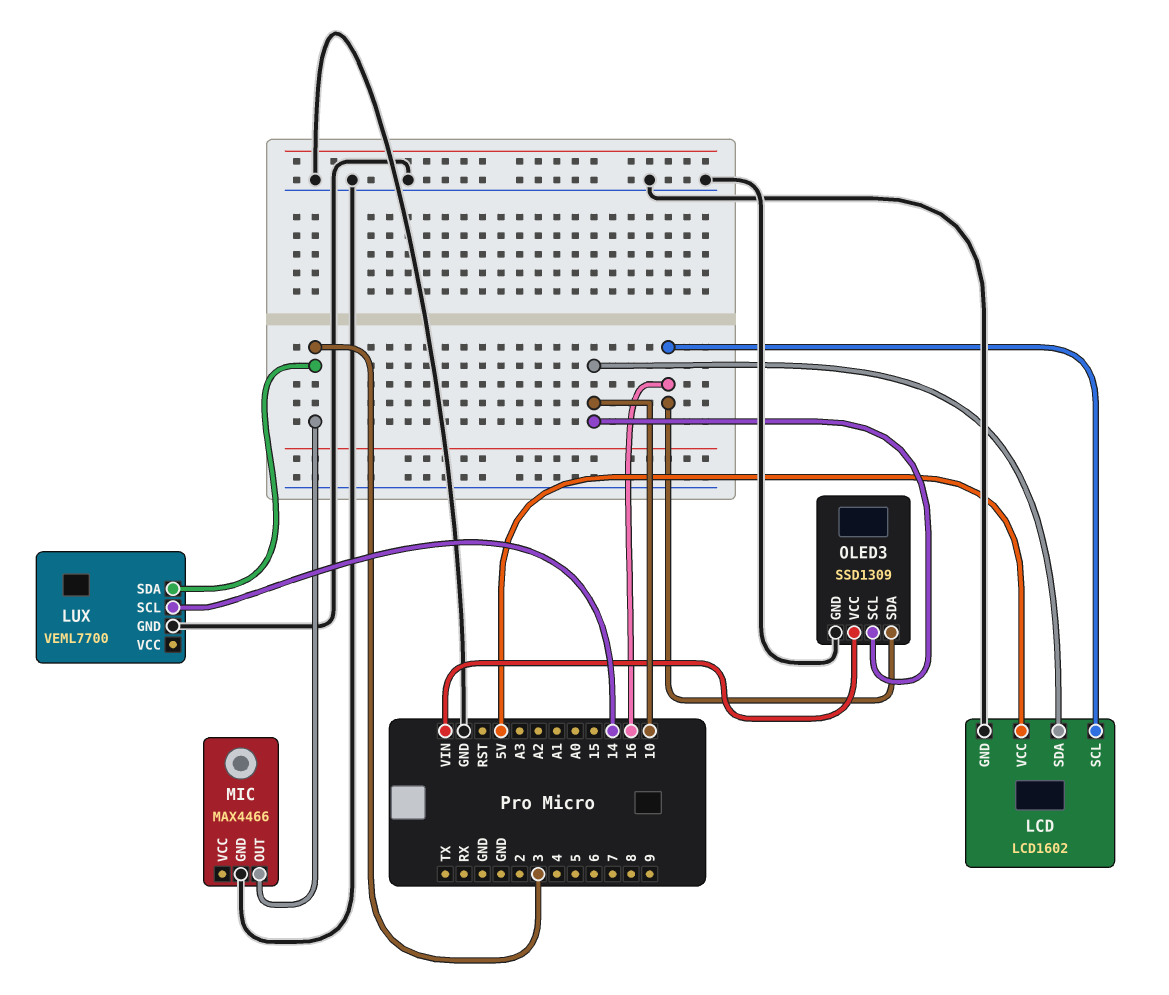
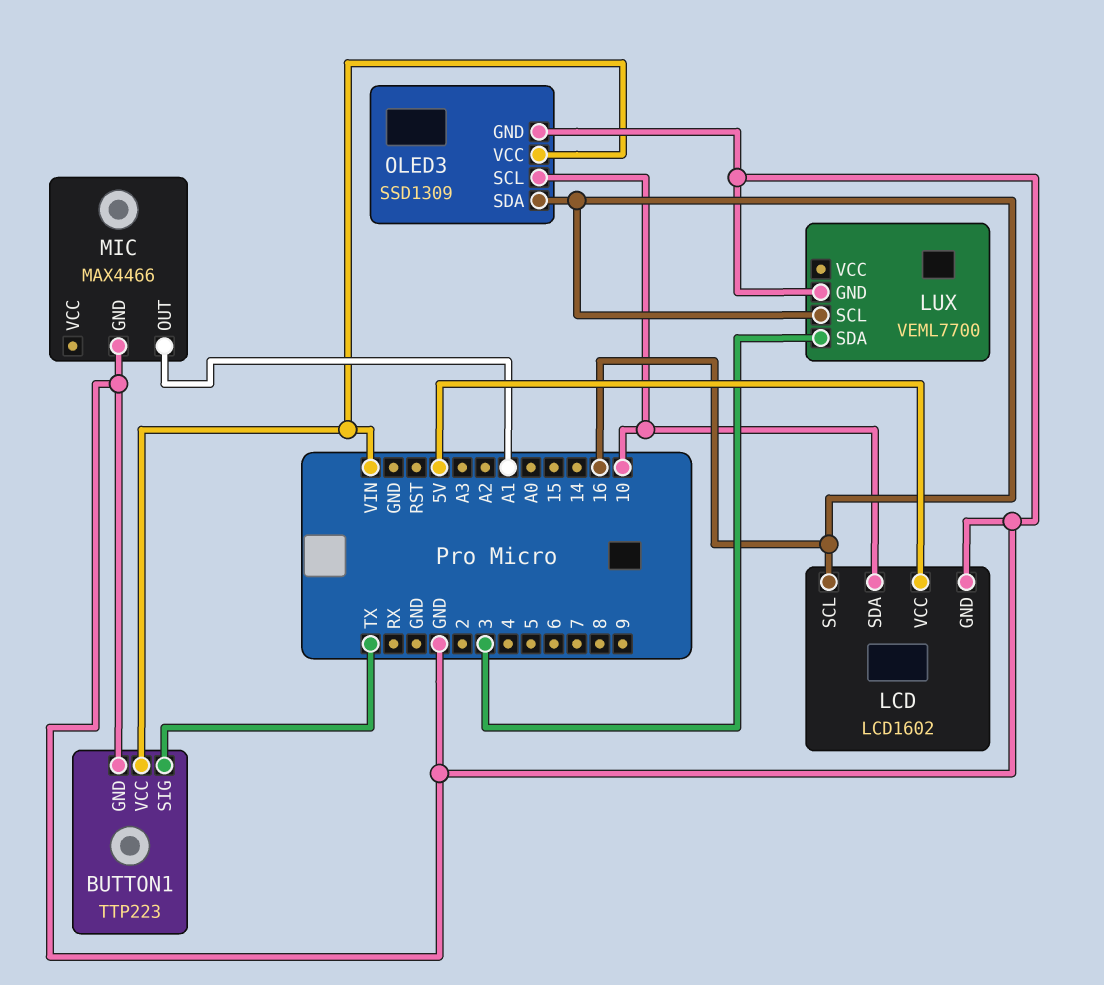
BUTTON1: none -> TTP223
BUTTON1 pin GND: none -> GND
BUTTON1 pin SIG: none -> TX
BUTTON1 pin VCC: none -> VIN
LUX pin SCL: 14 -> 16
MIC pin OUT: 3 -> A1

